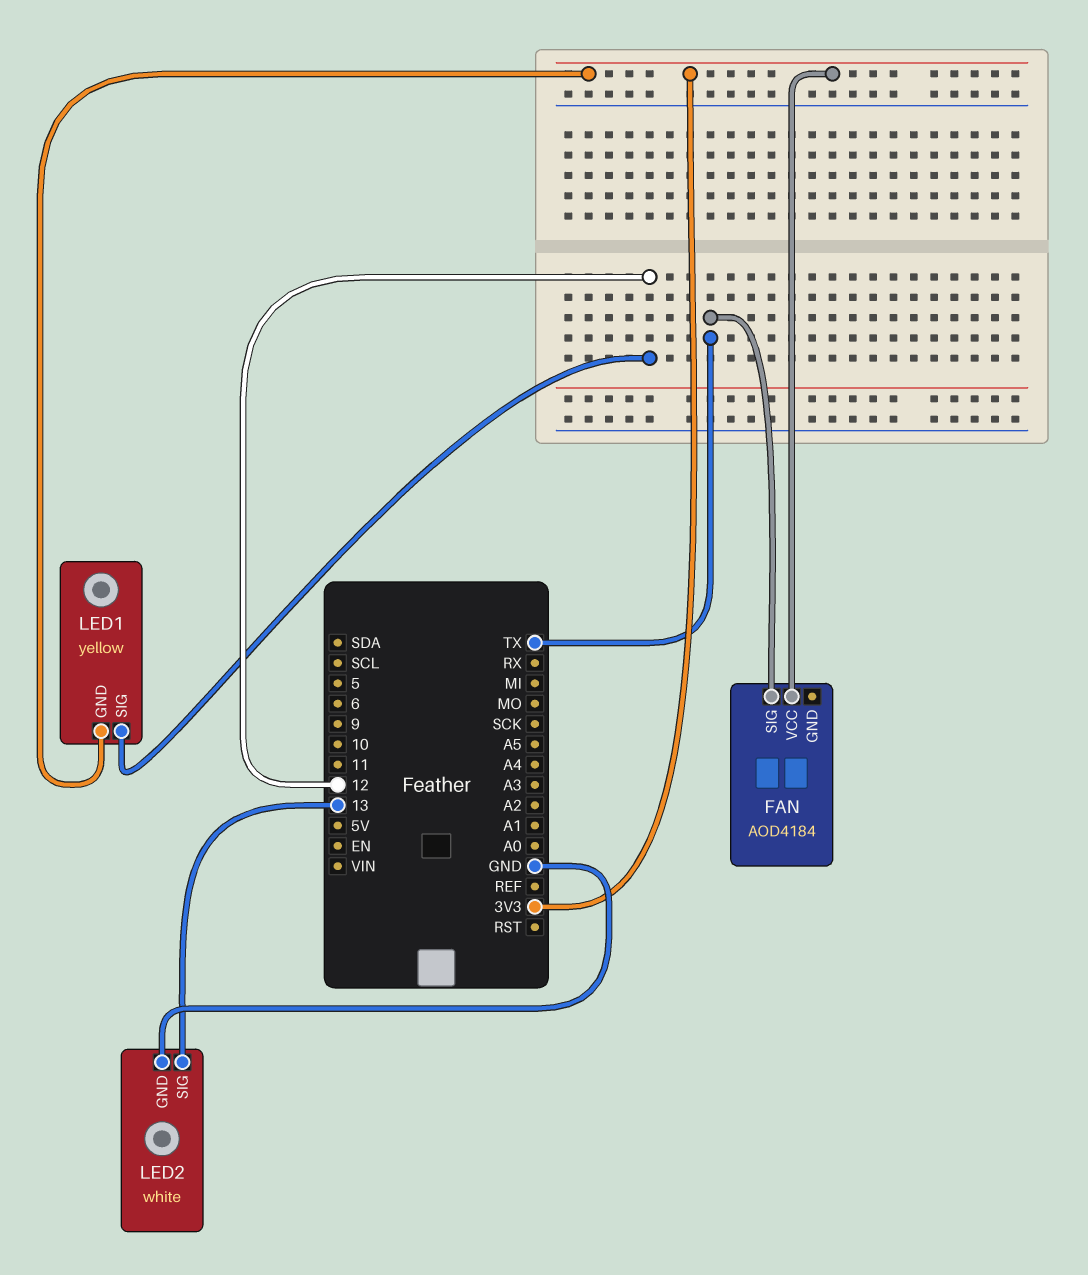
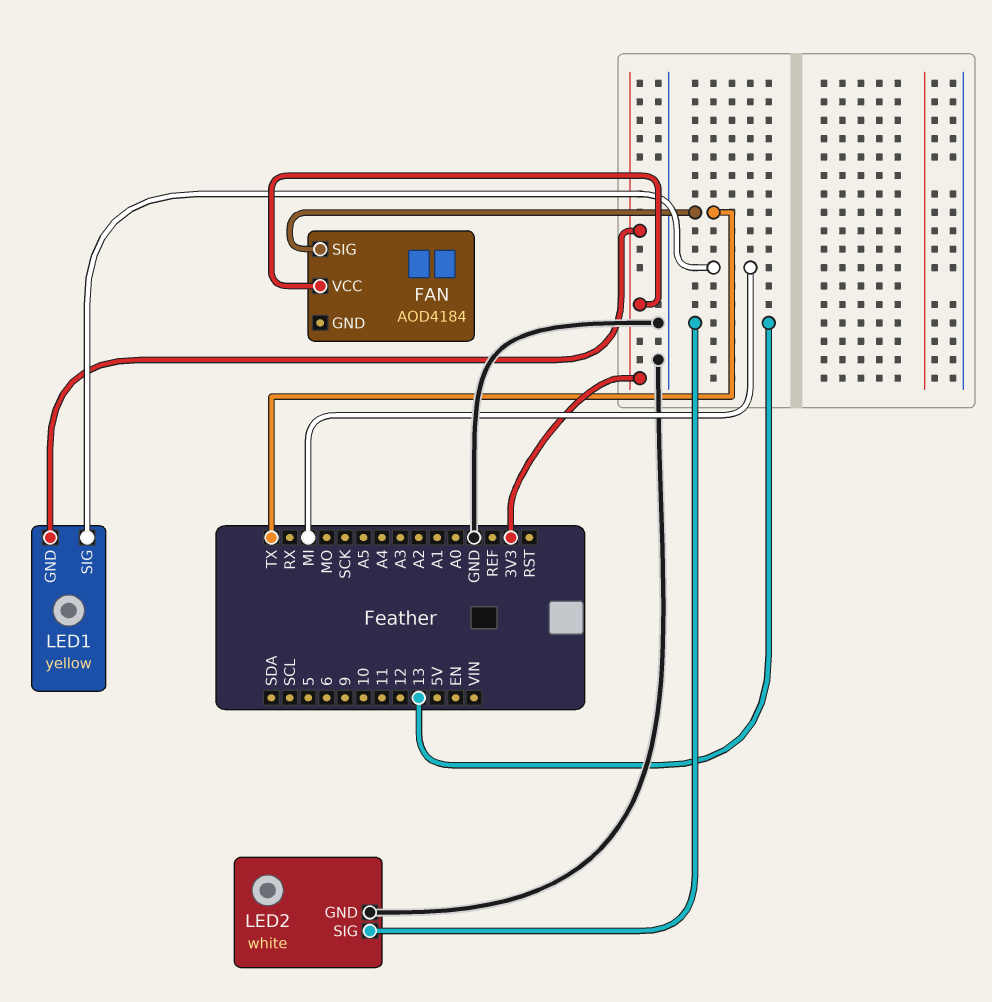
LED1 pin SIG: 12 -> MI

